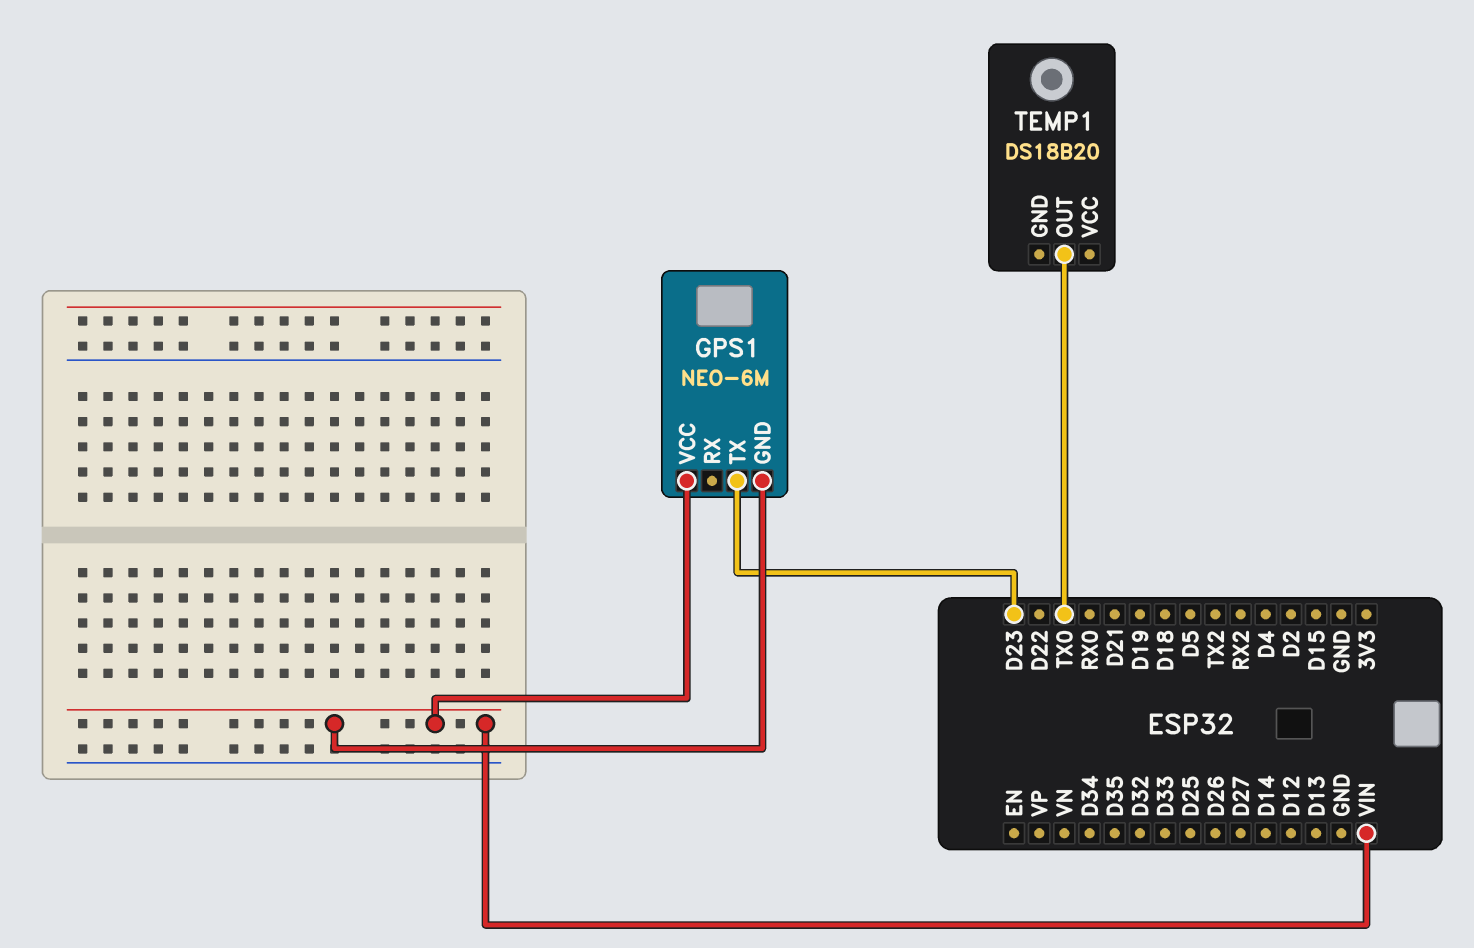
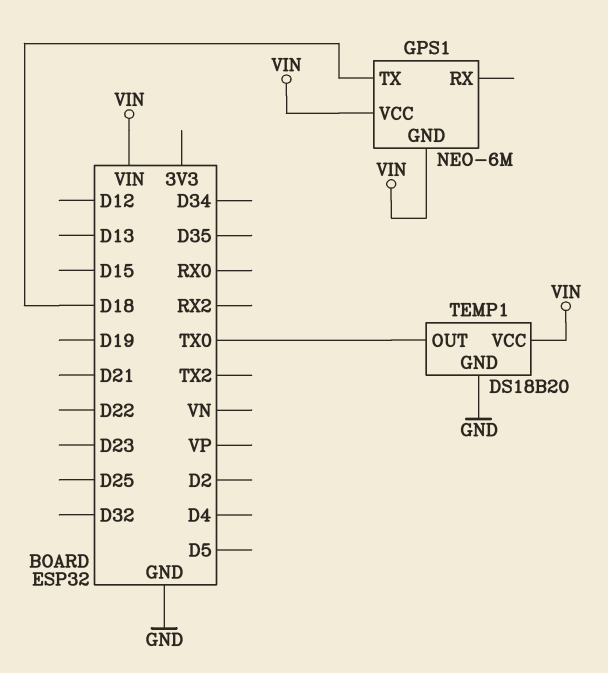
GPS1 pin TX: D23 -> D18
TEMP1 pin GND: none -> GND
TEMP1 pin VCC: none -> VIN

